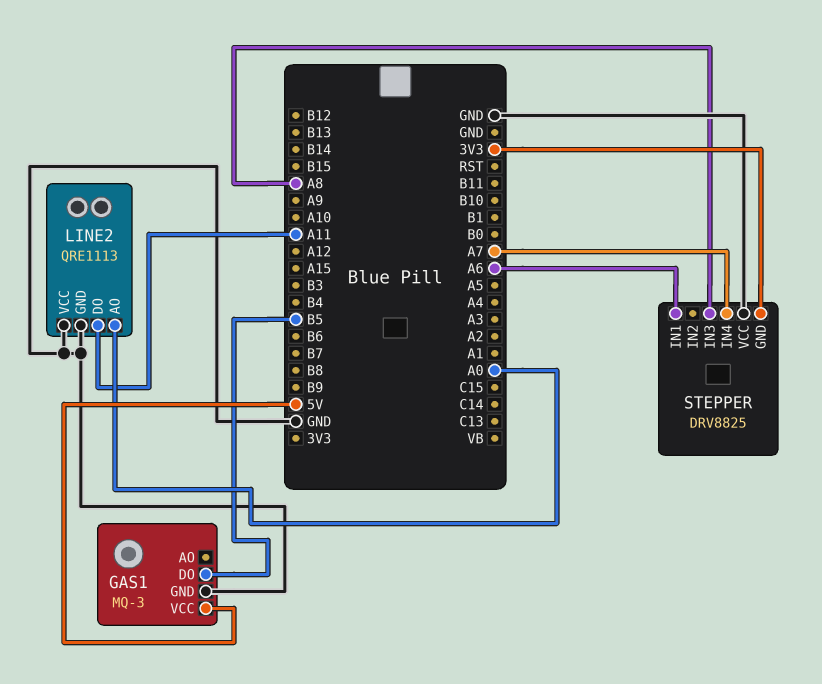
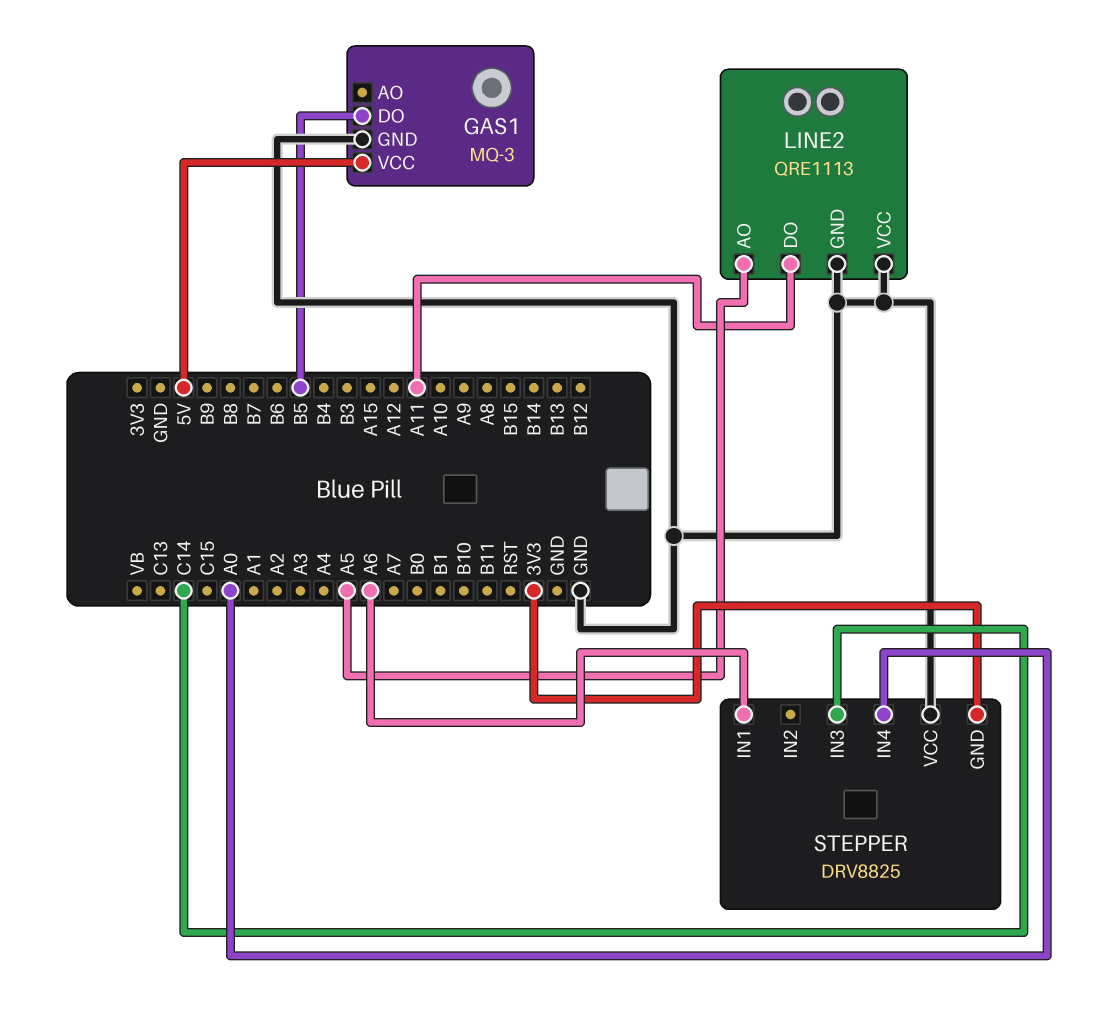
LINE2 pin AO: A0 -> A5
STEPPER pin IN3: A8 -> C14
STEPPER pin IN4: A7 -> A0

